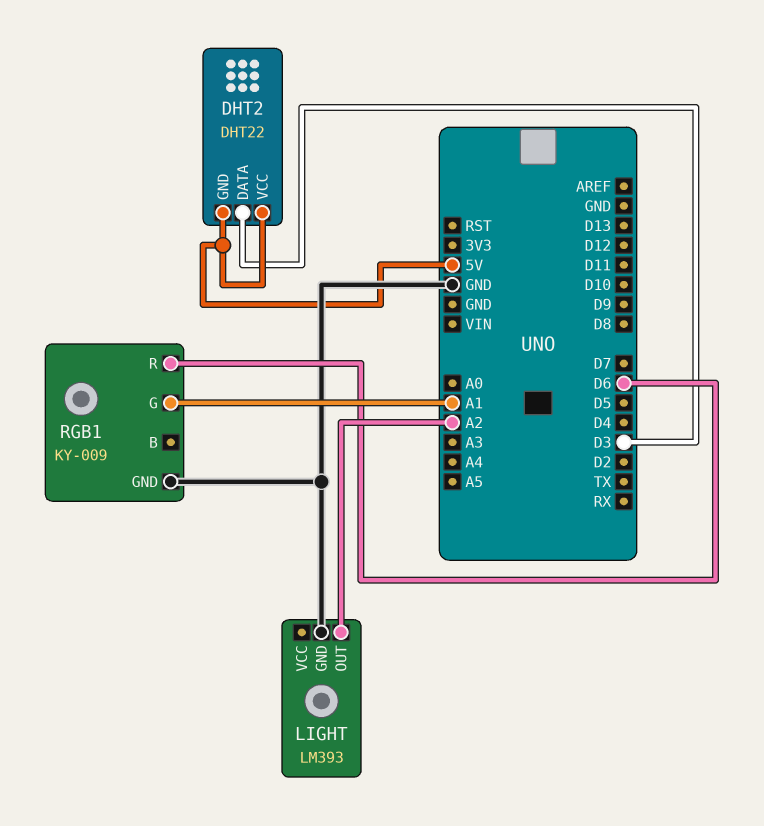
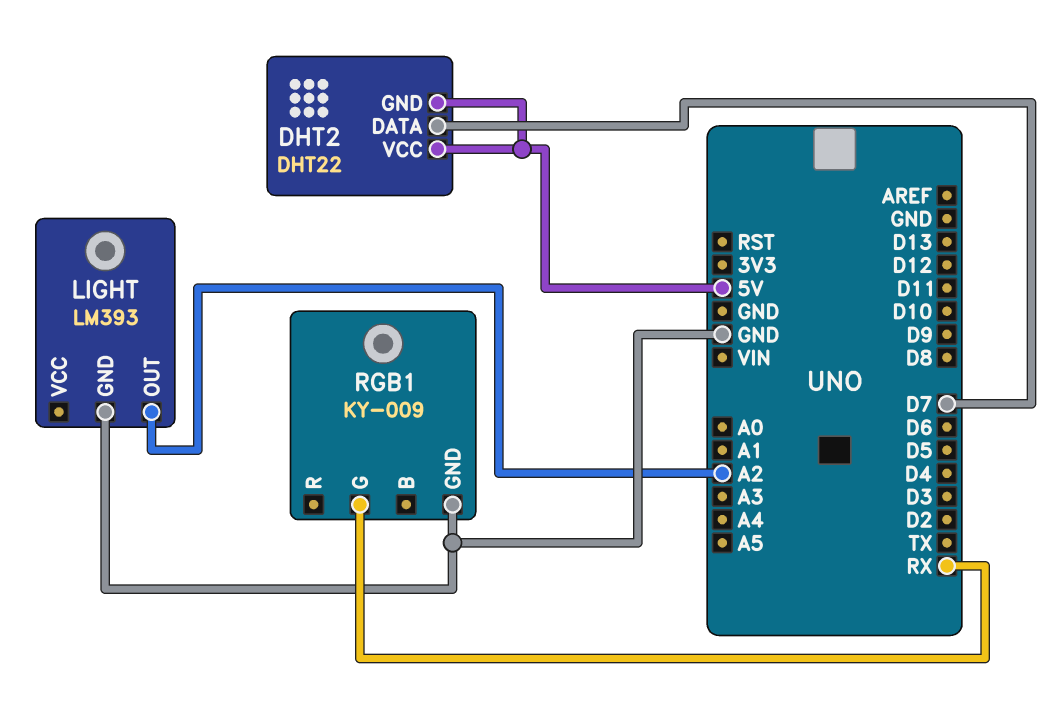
DHT2 pin DATA: D3 -> D7
RGB1 pin G: A1 -> RX
RGB1 pin R: D6 -> none

